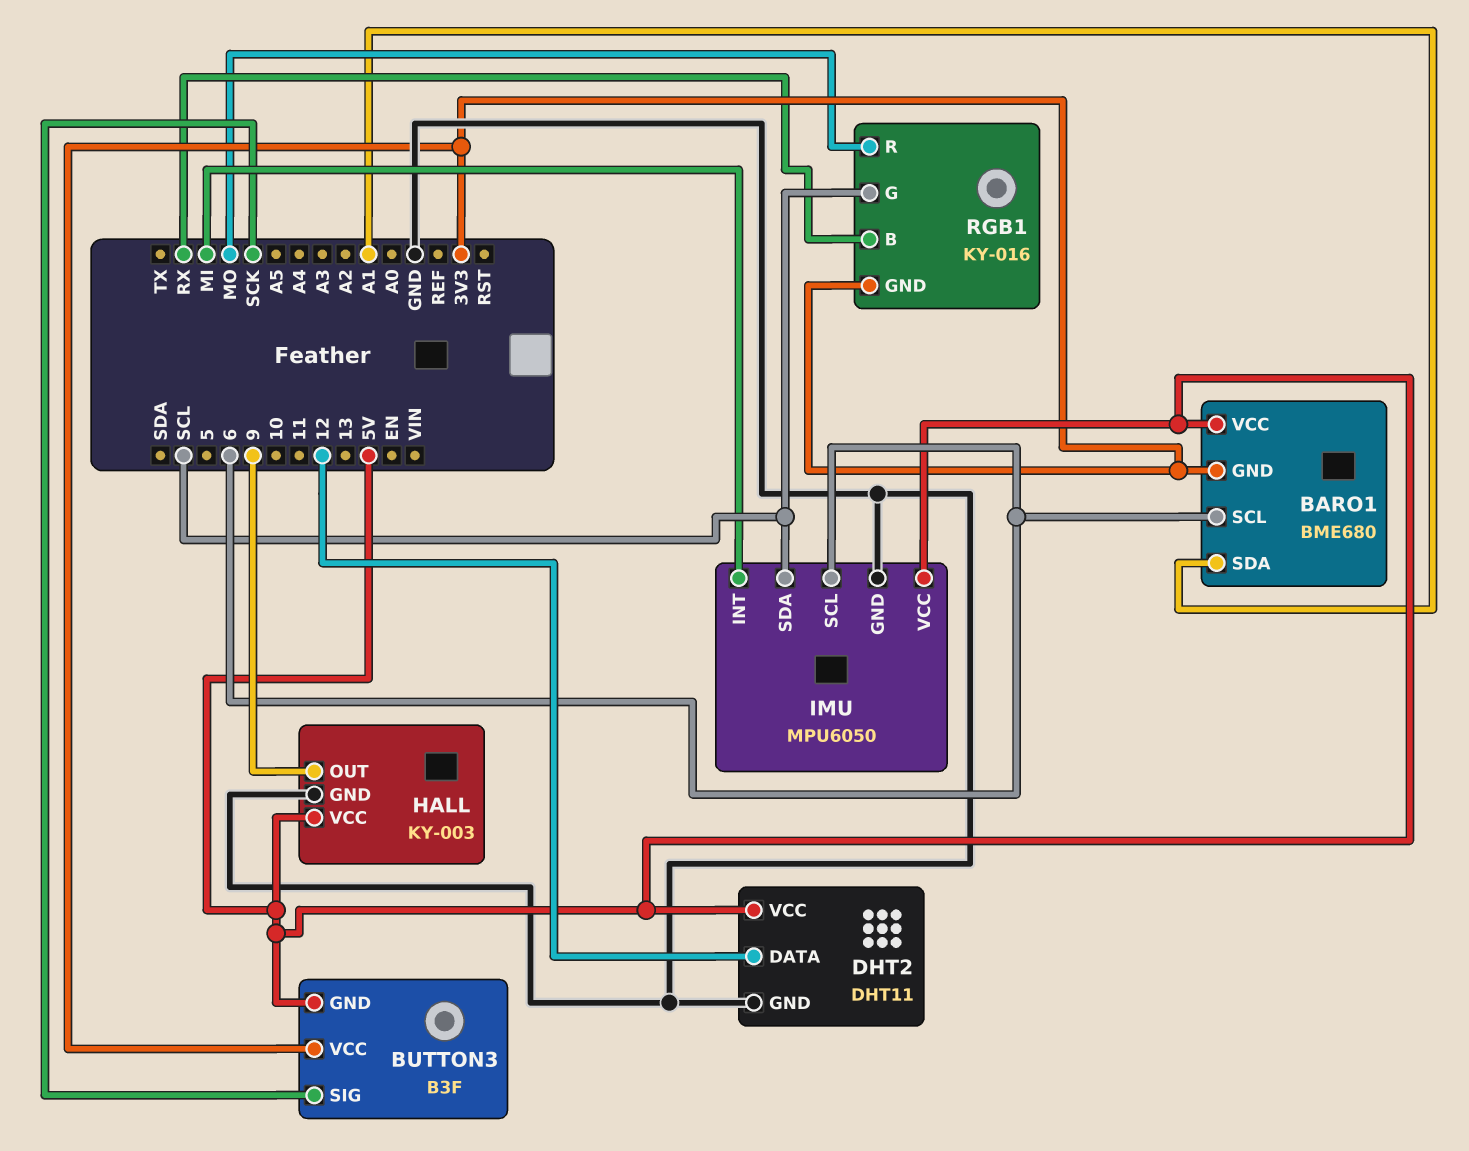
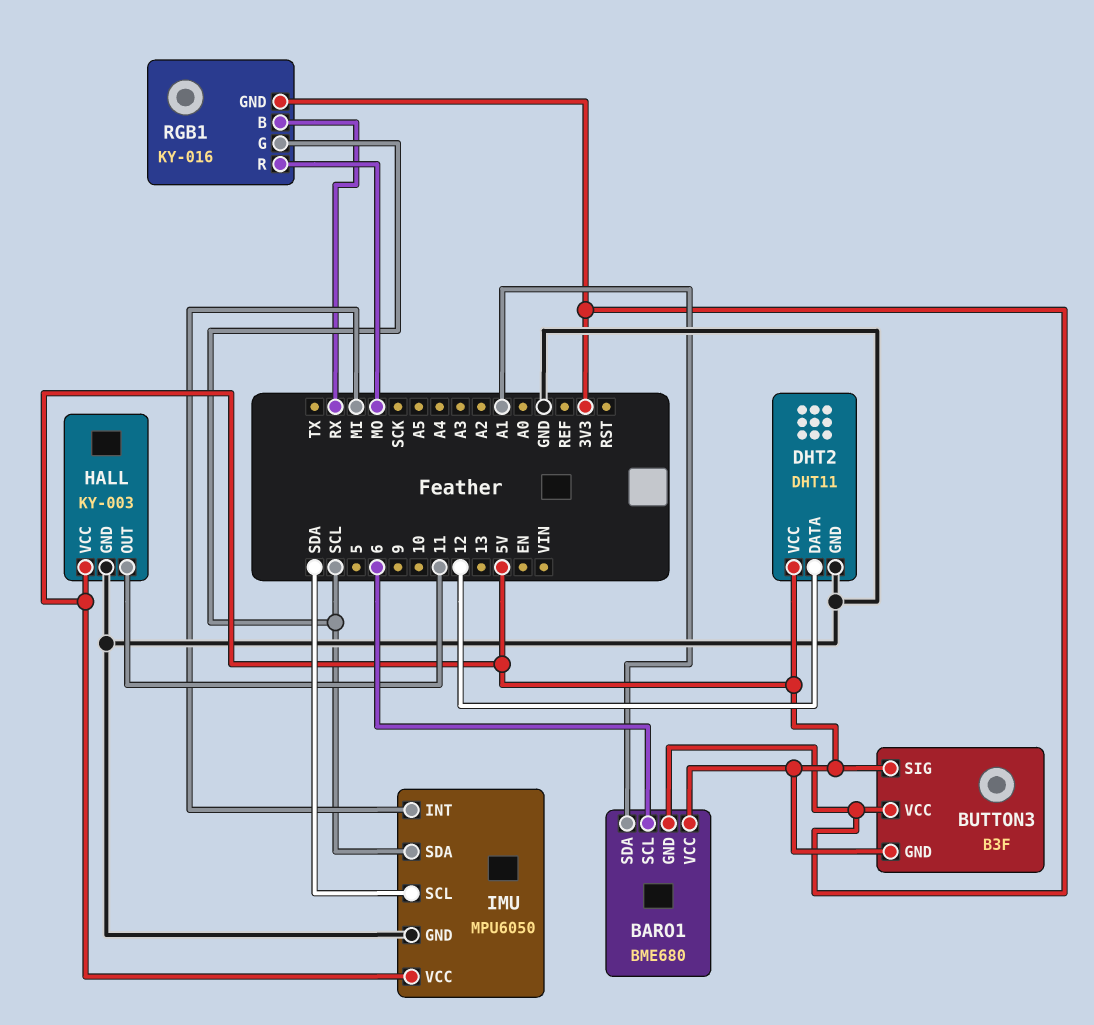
BUTTON3 pin SIG: SCK -> 5V
HALL pin OUT: 9 -> 11
IMU pin SCL: 6 -> SDA

